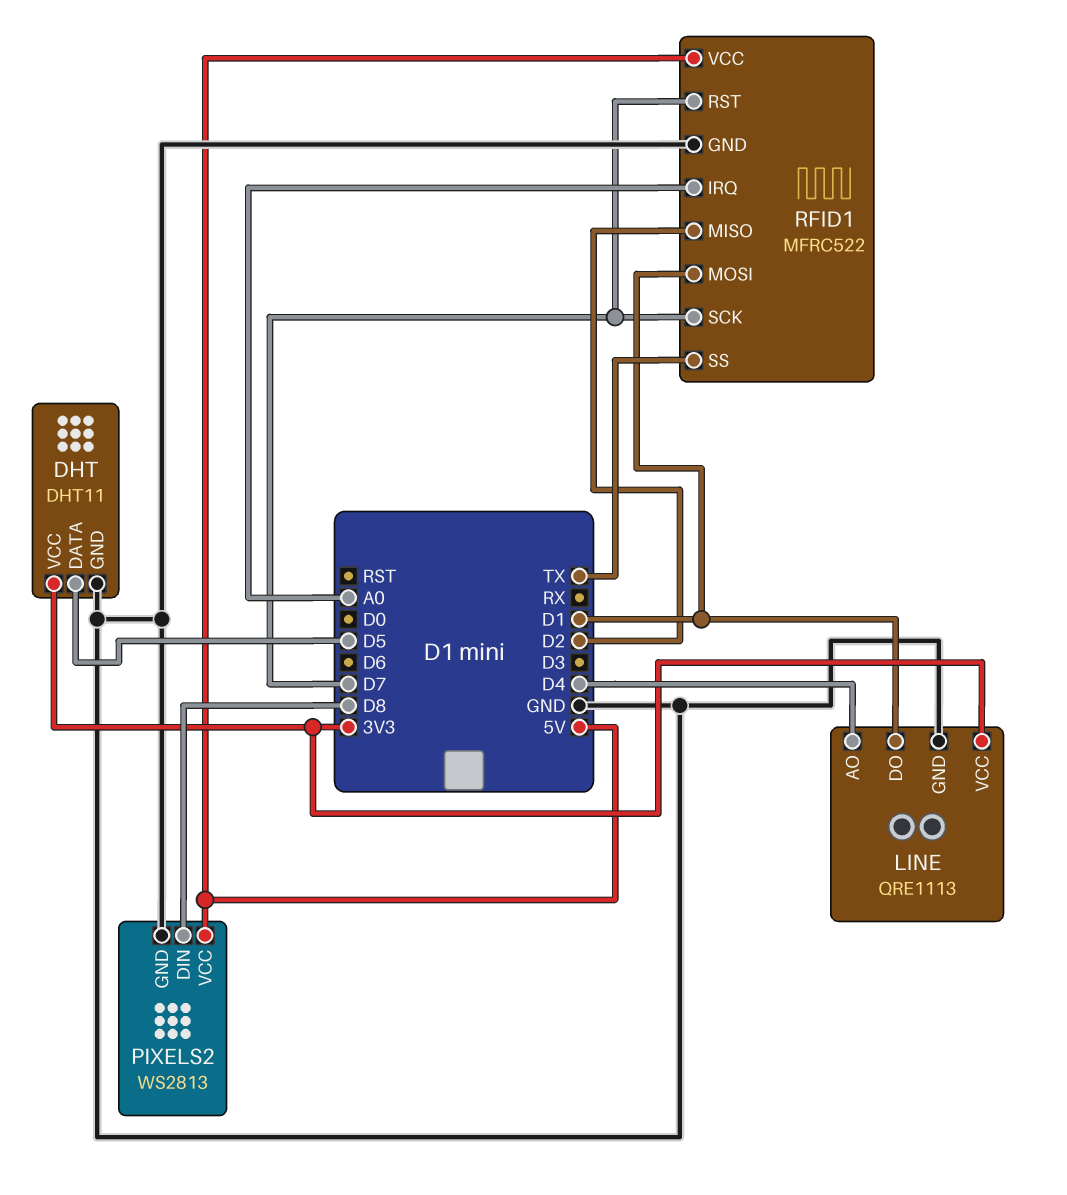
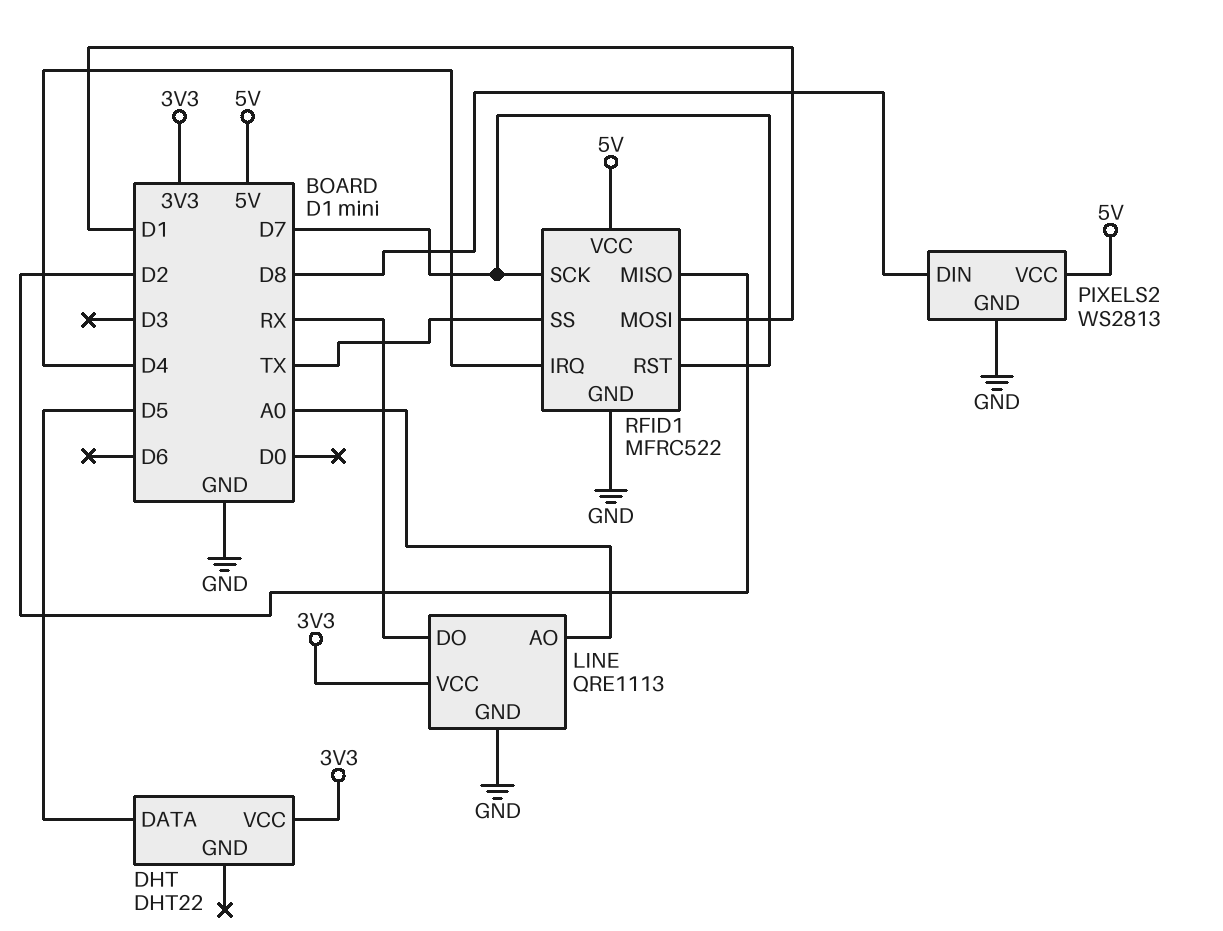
DHT: DHT11 -> DHT22
DHT pin GND: GND -> none
LINE pin AO: D4 -> A0
LINE pin DO: D1 -> RX
RFID1 pin IRQ: A0 -> D4

